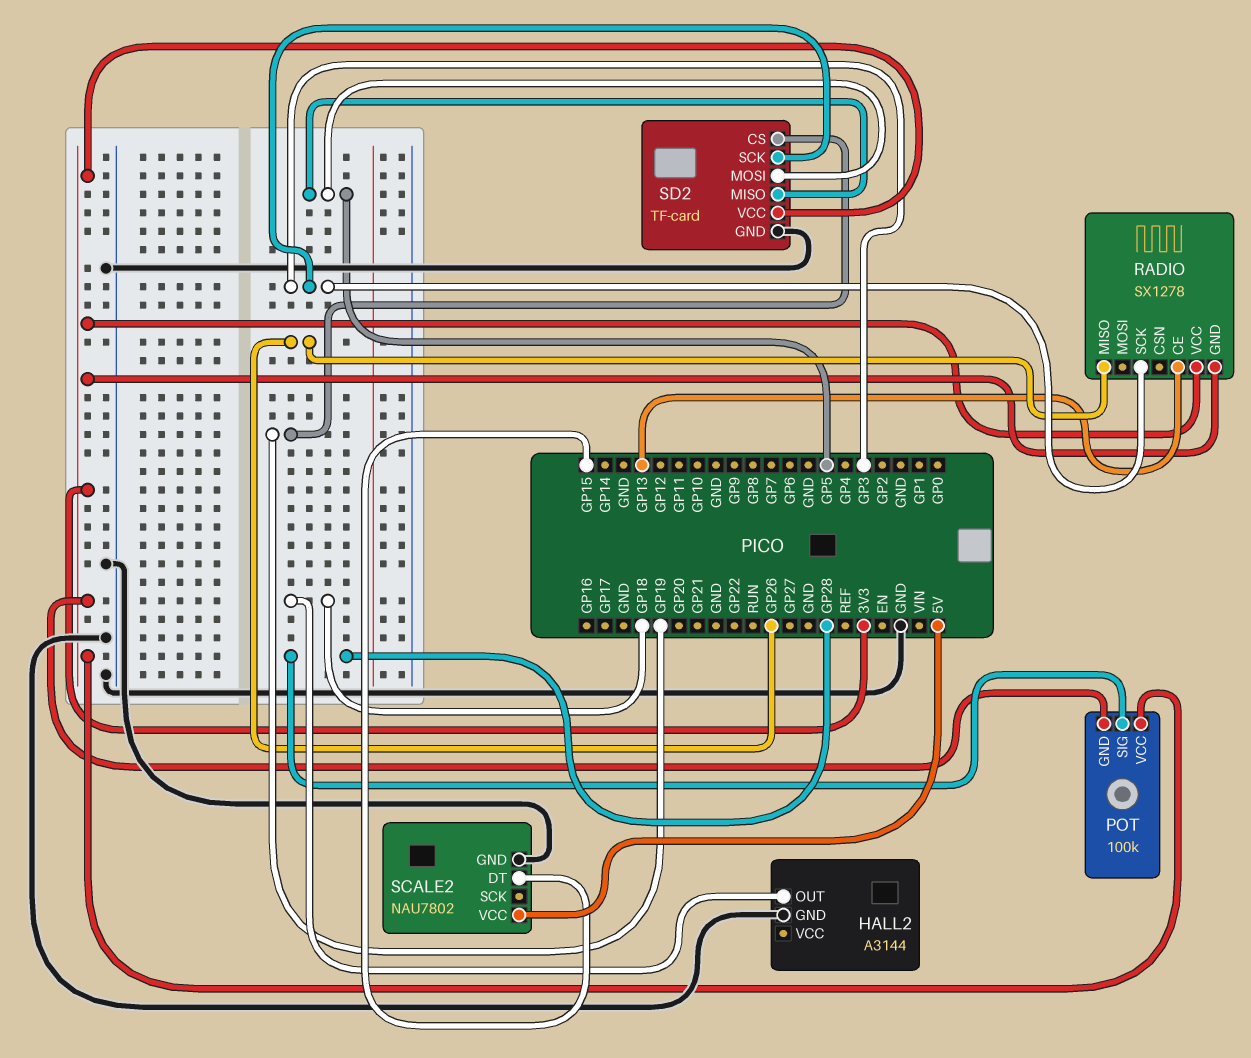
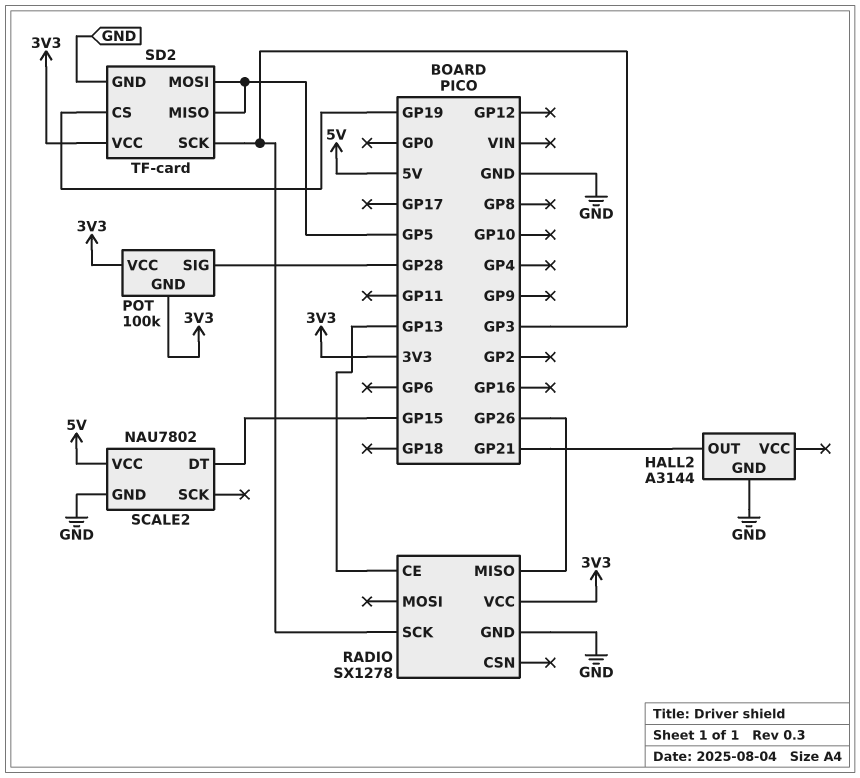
HALL2 pin OUT: GP18 -> GP21
RADIO pin GND: 3V3 -> GND

